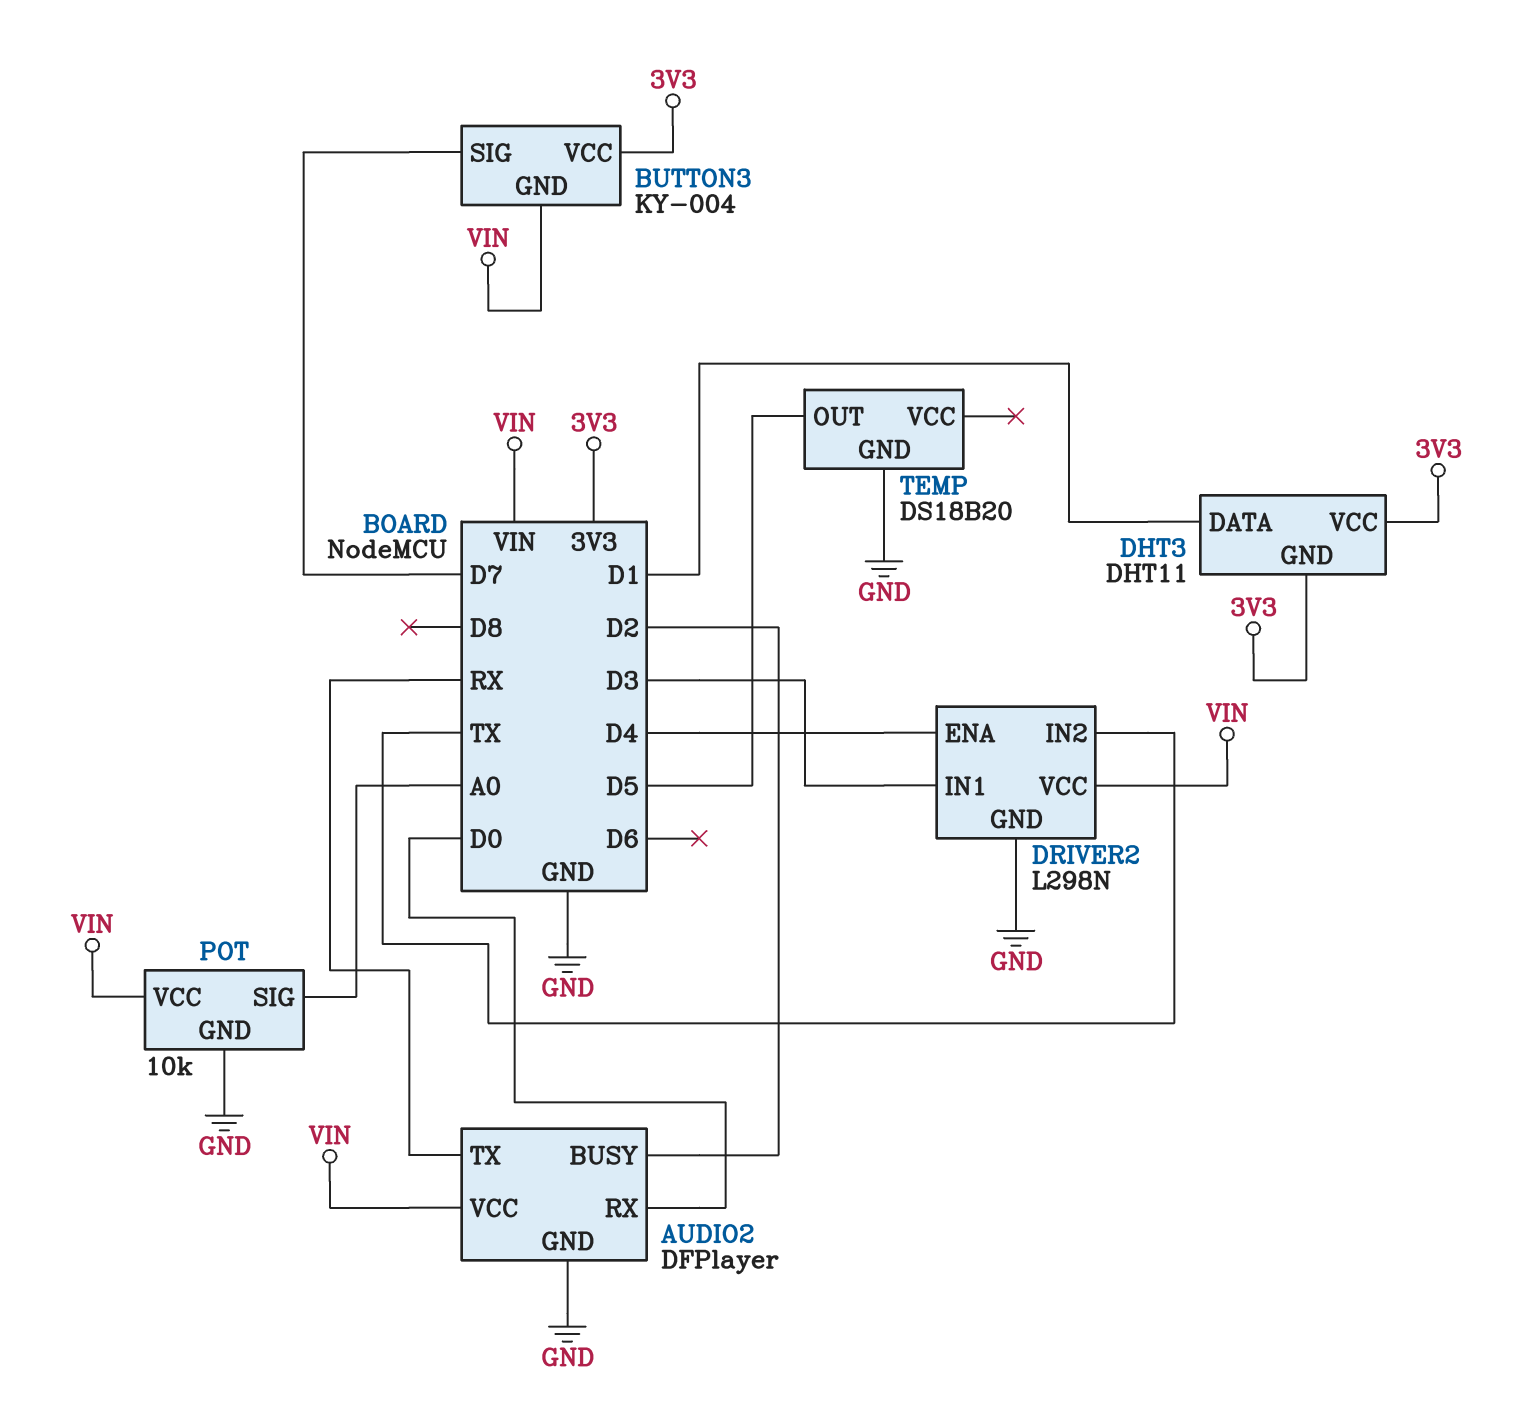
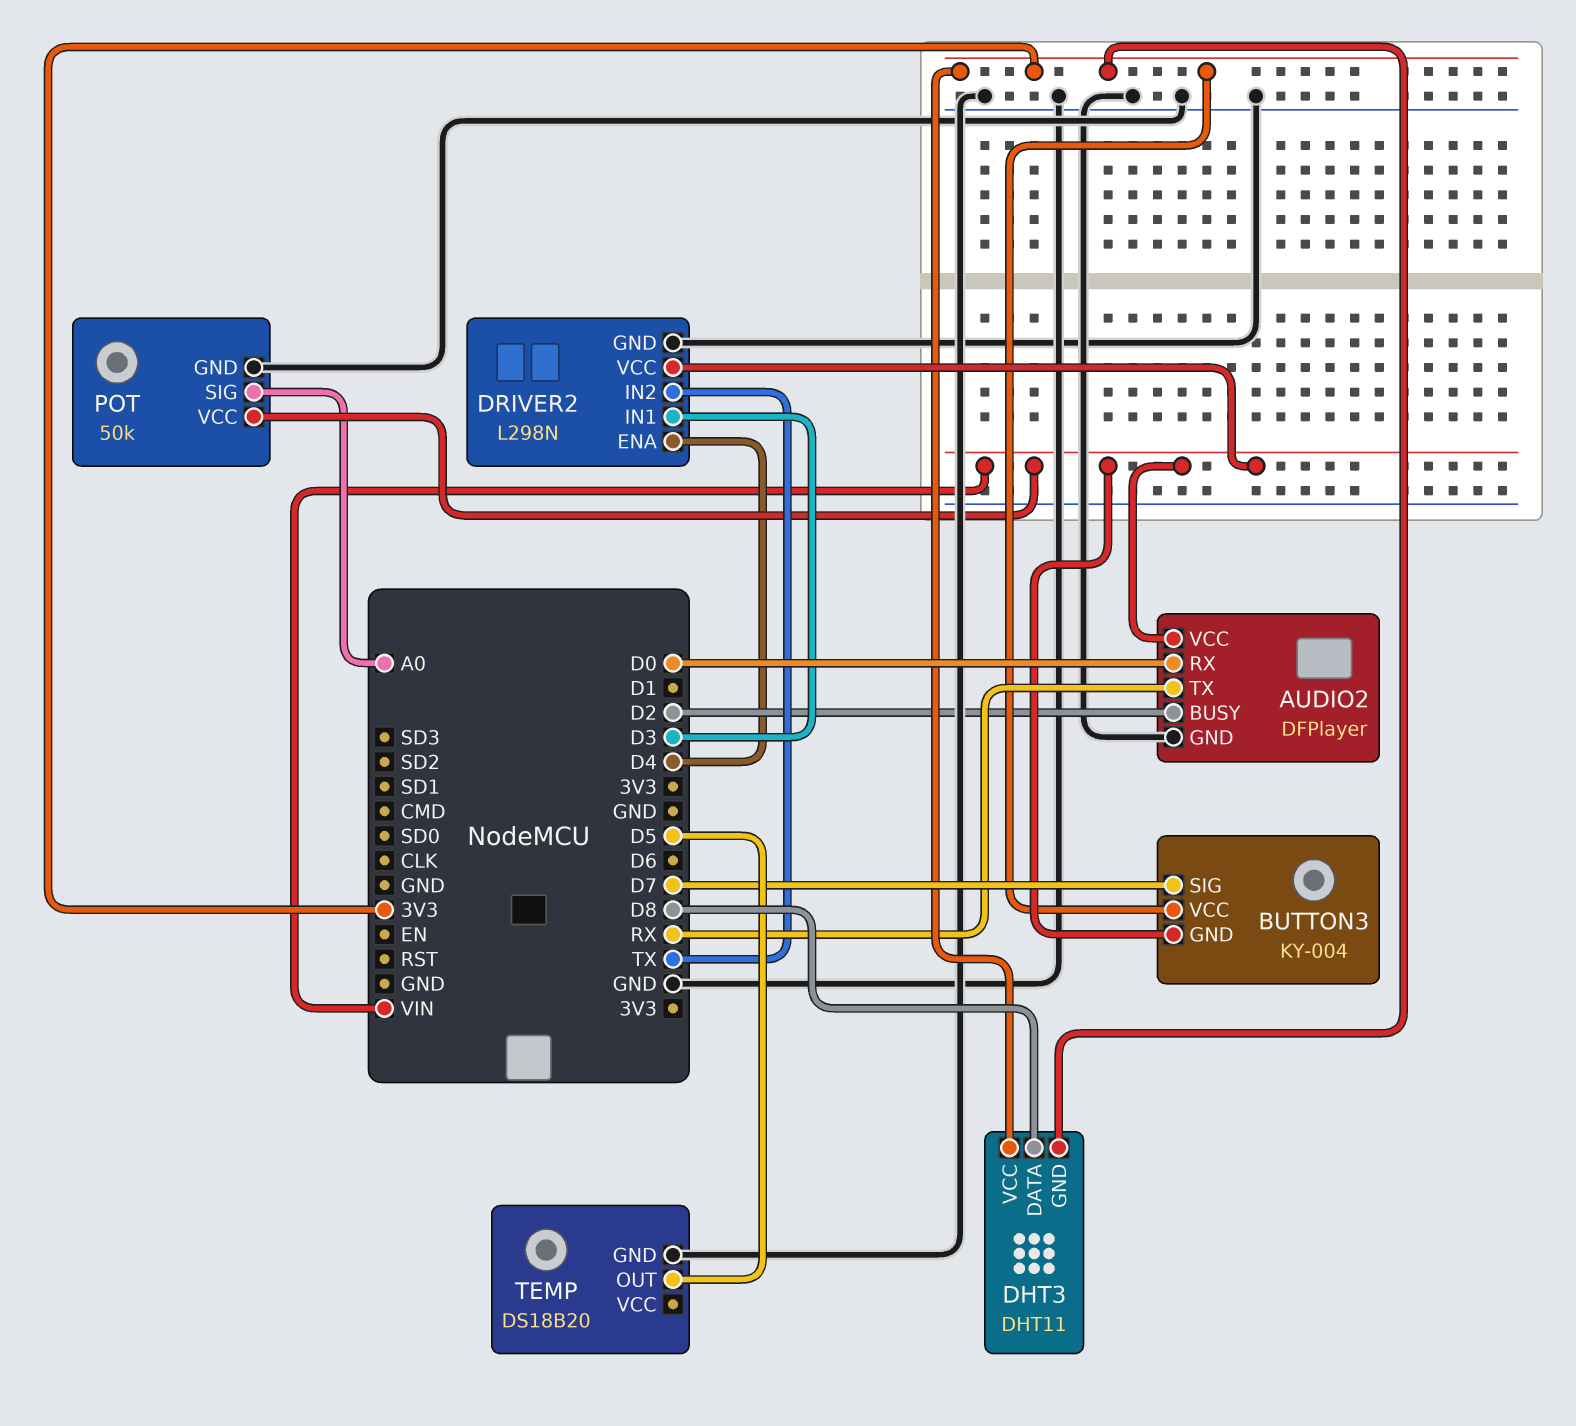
DHT3 pin DATA: D1 -> D8
POT: 10k -> 50k

